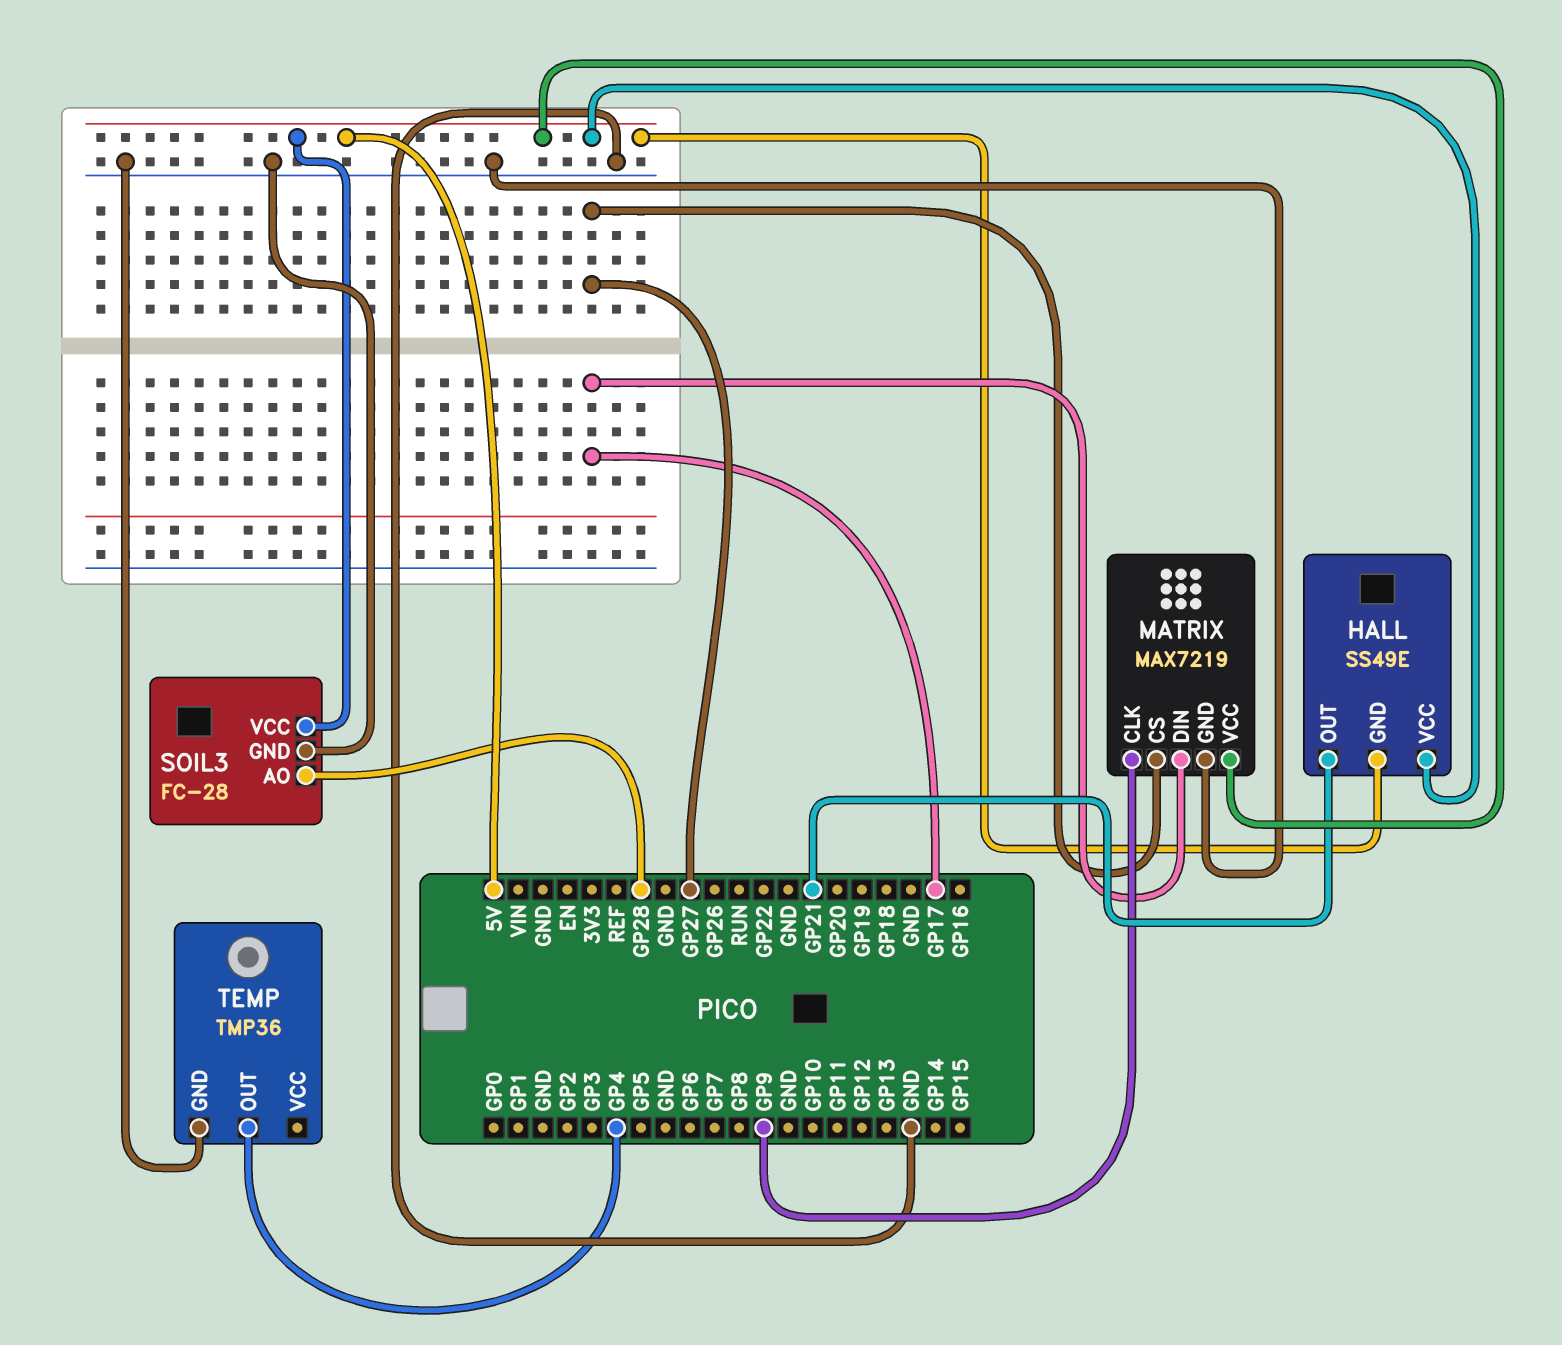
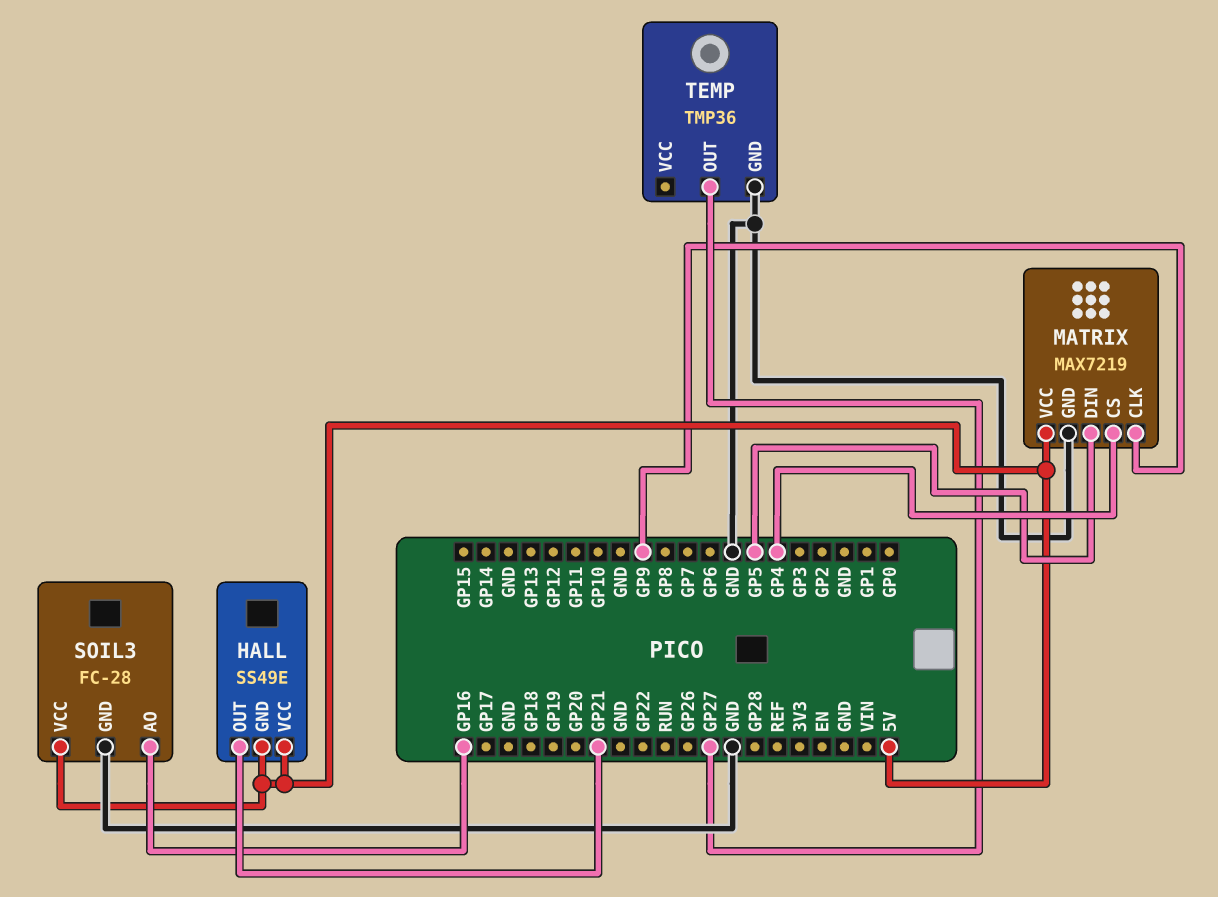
MATRIX pin CS: GP27 -> GP4
MATRIX pin DIN: GP17 -> GP5
SOIL3 pin AO: GP28 -> GP16
TEMP pin OUT: GP4 -> GP27

